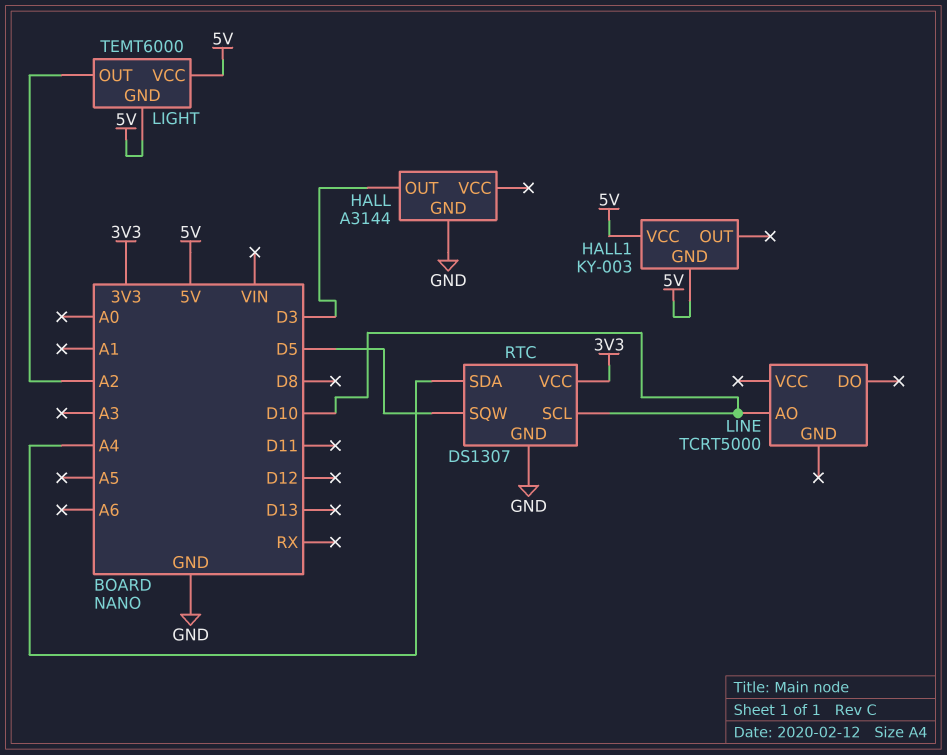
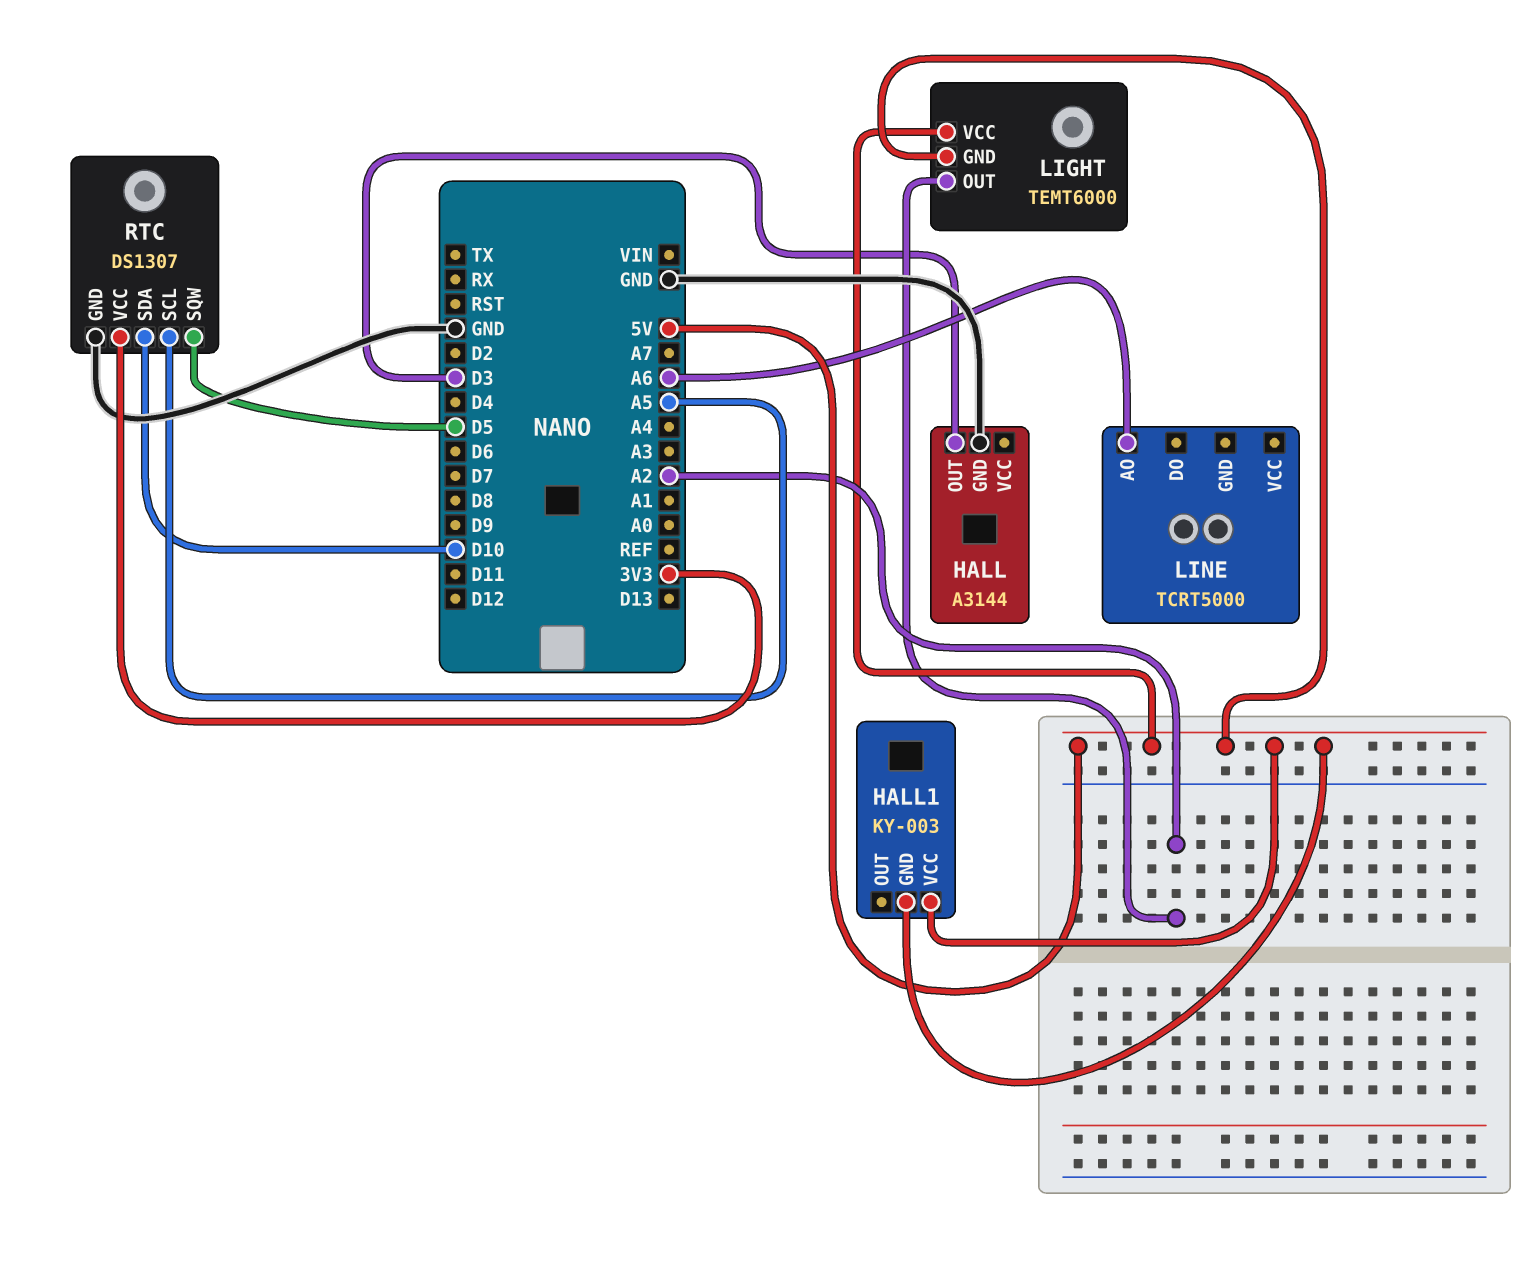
LINE pin AO: D10 -> A6
RTC pin SCL: D10 -> A5
RTC pin SDA: A4 -> D10

